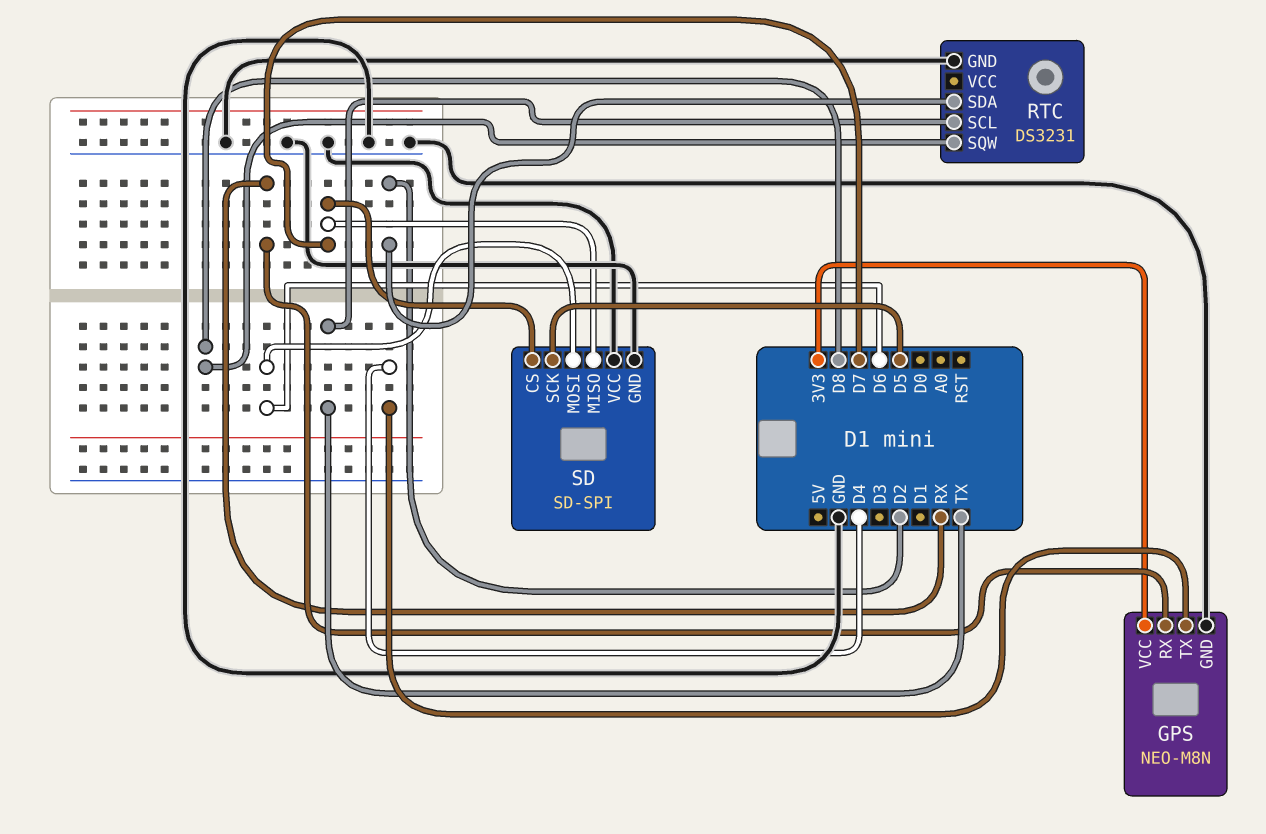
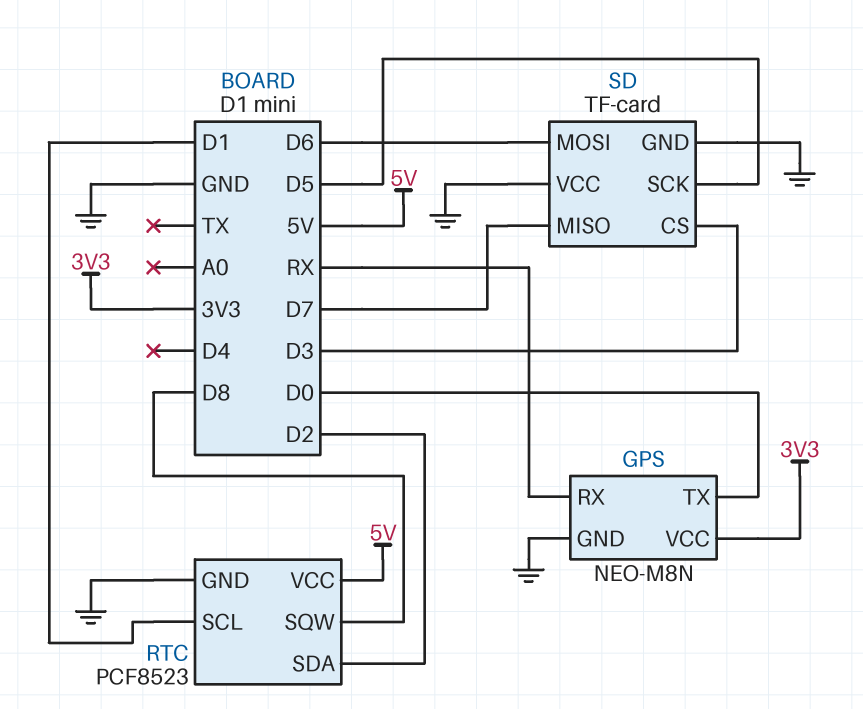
GPS pin TX: D4 -> D0
RTC: DS3231 -> PCF8523
RTC pin SCL: TX -> D1
RTC pin VCC: none -> 5V
SD: SD-SPI -> TF-card
SD pin CS: D7 -> D3

